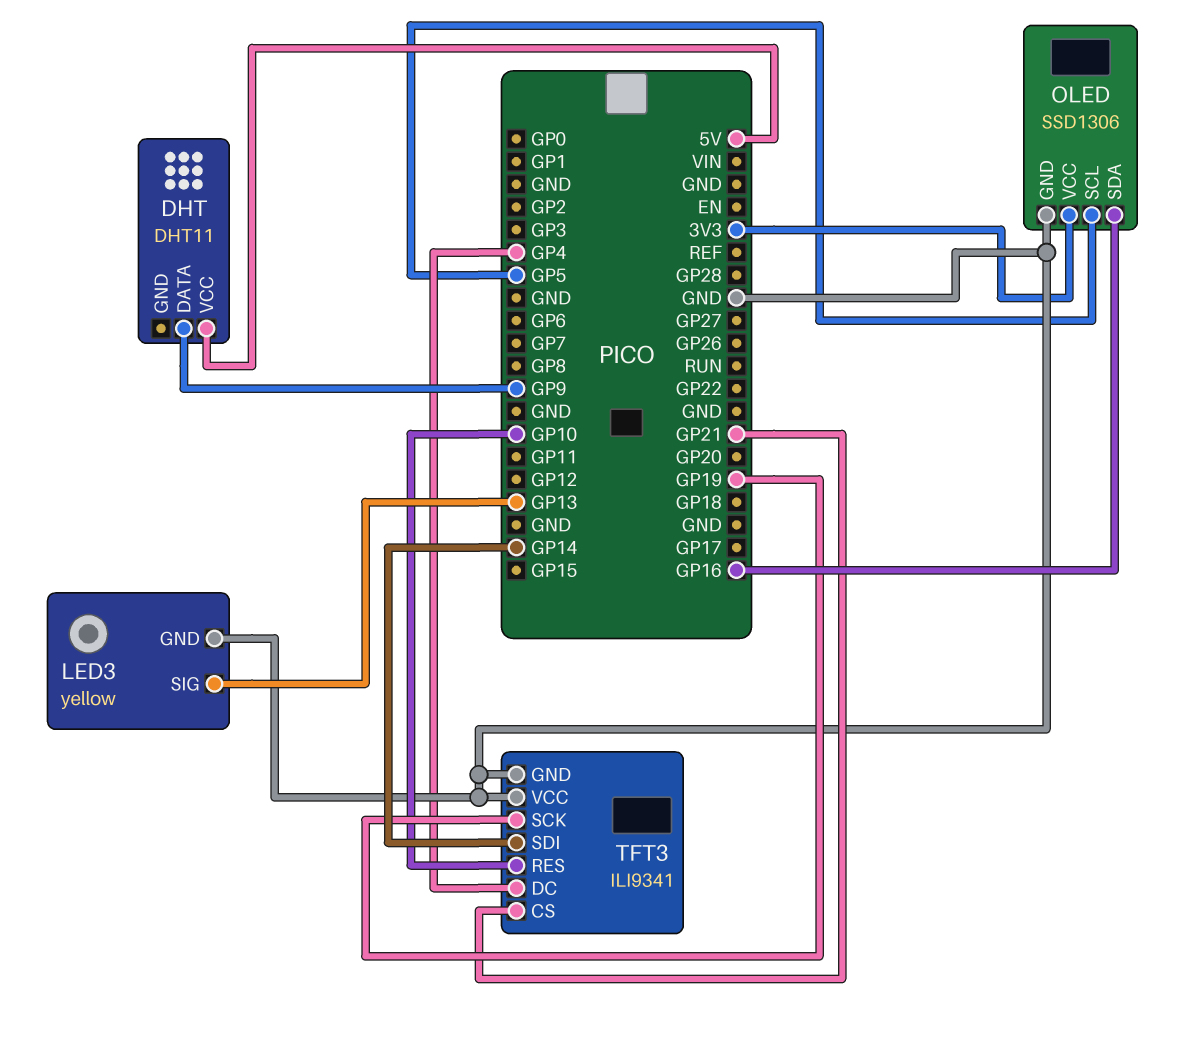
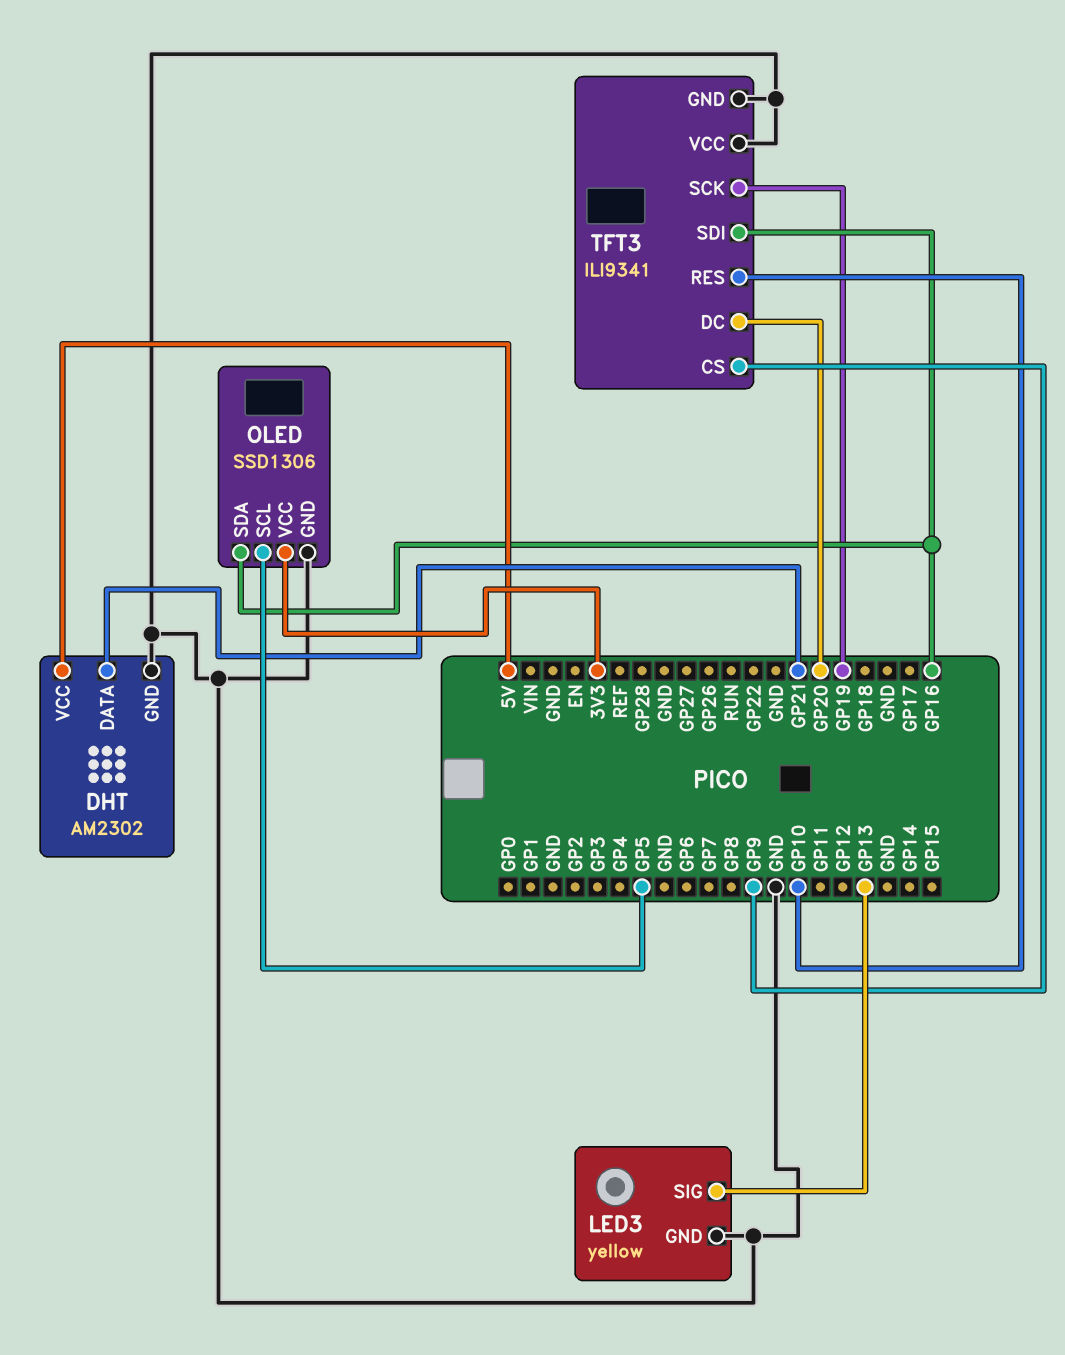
DHT: DHT11 -> AM2302
DHT pin DATA: GP9 -> GP21
DHT pin GND: none -> GND
TFT3 pin CS: GP21 -> GP9
TFT3 pin DC: GP4 -> GP20
TFT3 pin SDI: GP14 -> GP16

